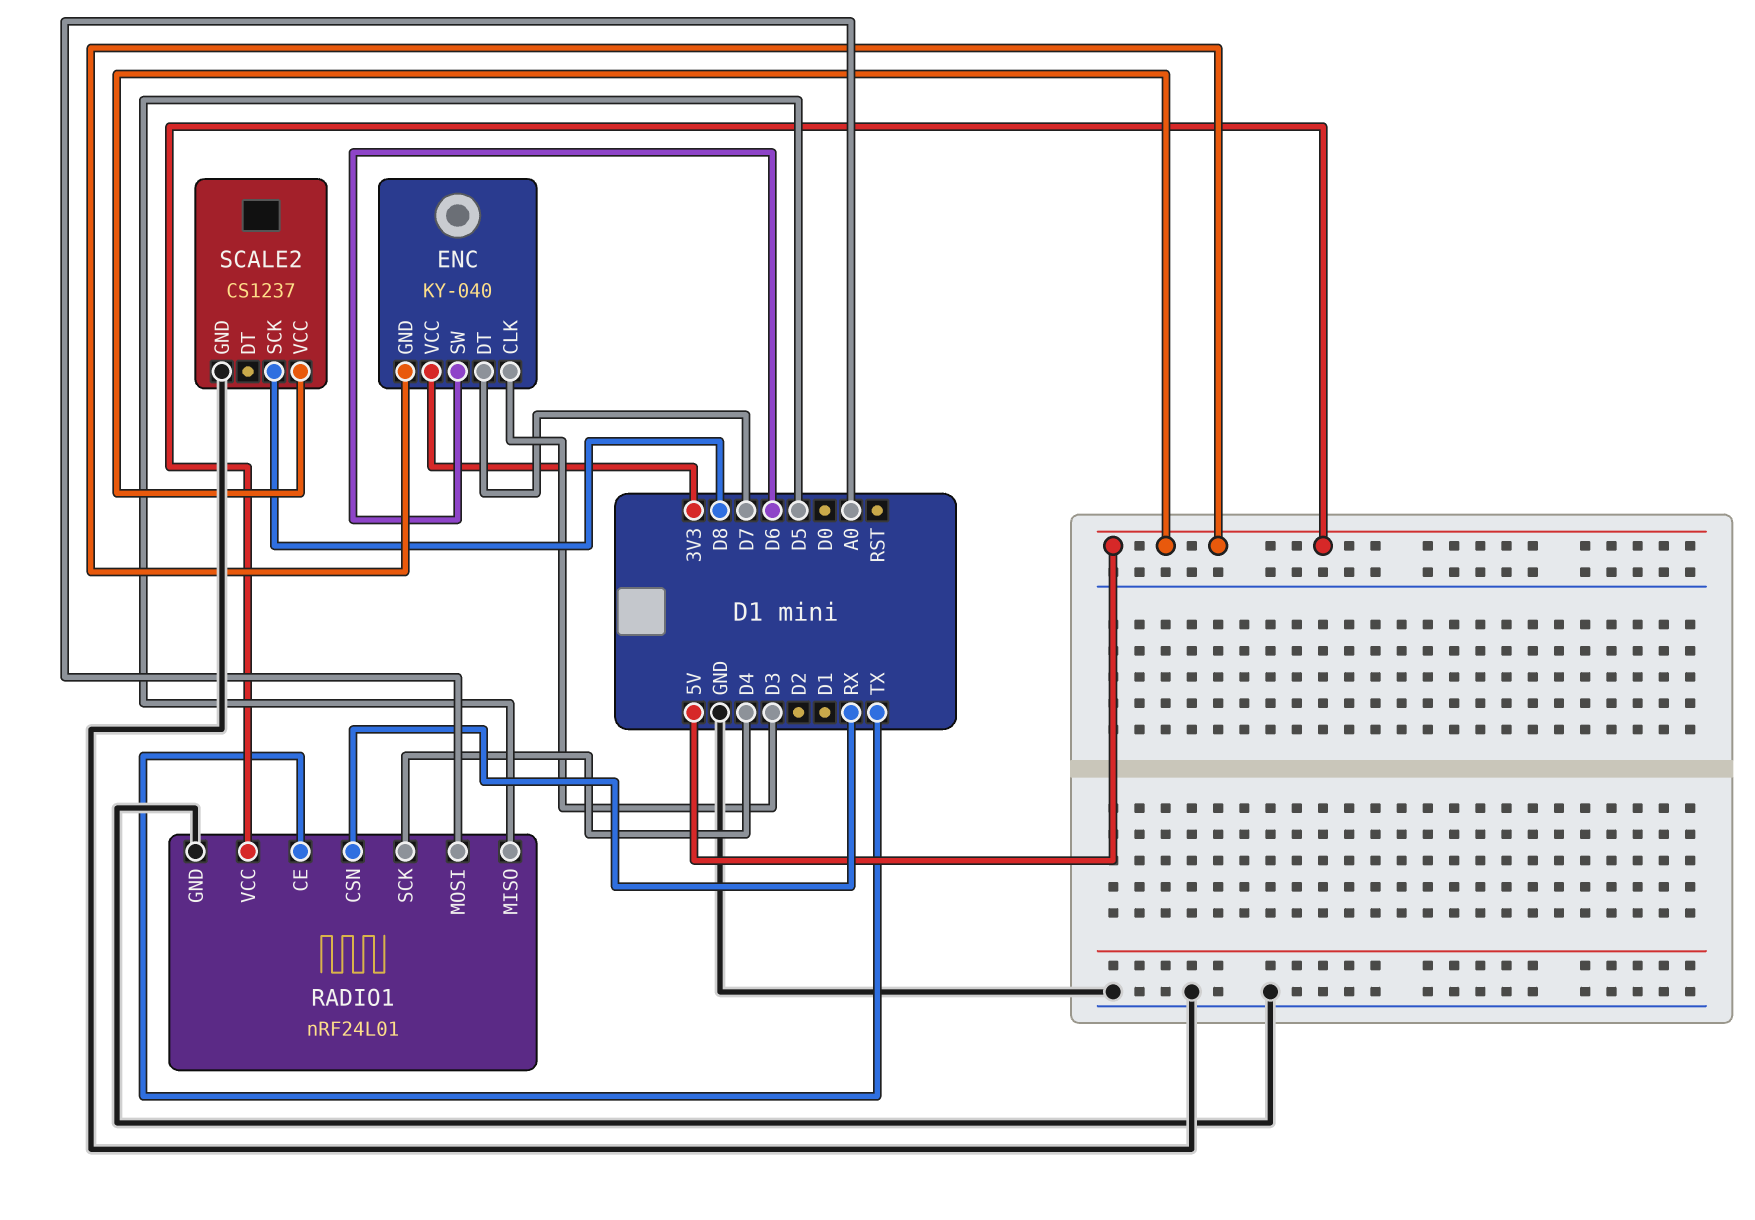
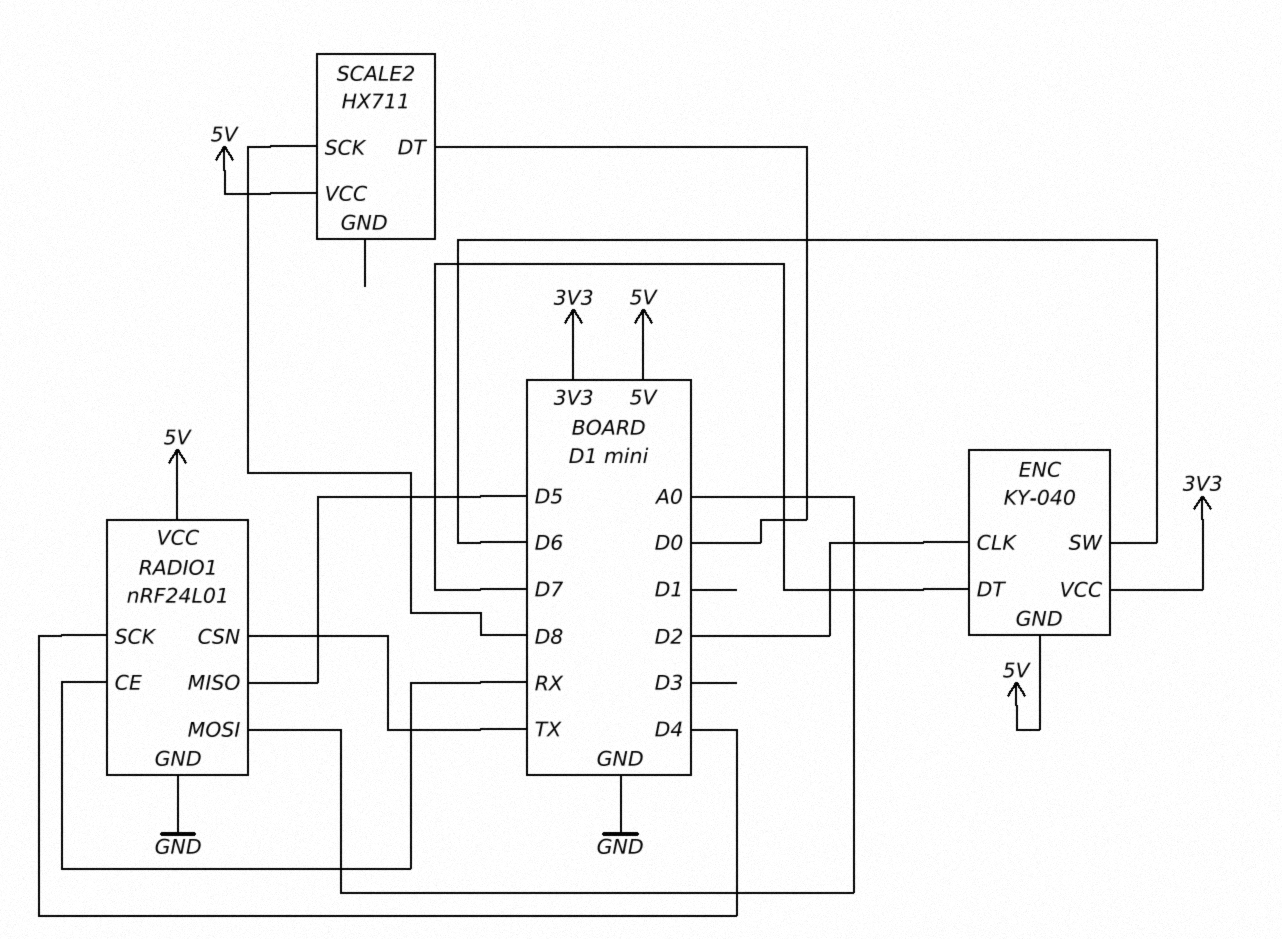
ENC pin CLK: D3 -> D2
RADIO1 pin CE: TX -> RX
RADIO1 pin CSN: RX -> TX
SCALE2: CS1237 -> HX711
SCALE2 pin DT: none -> D0
SCALE2 pin GND: GND -> none

